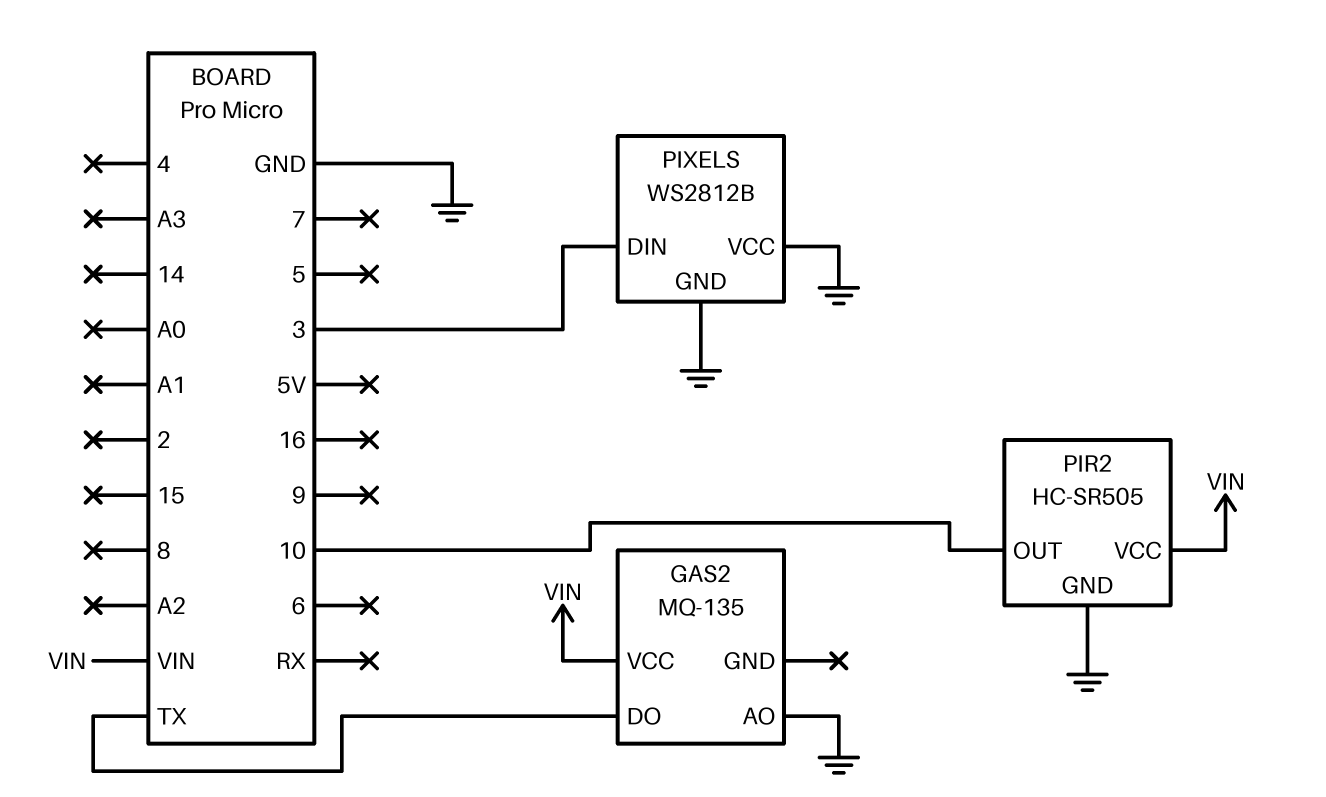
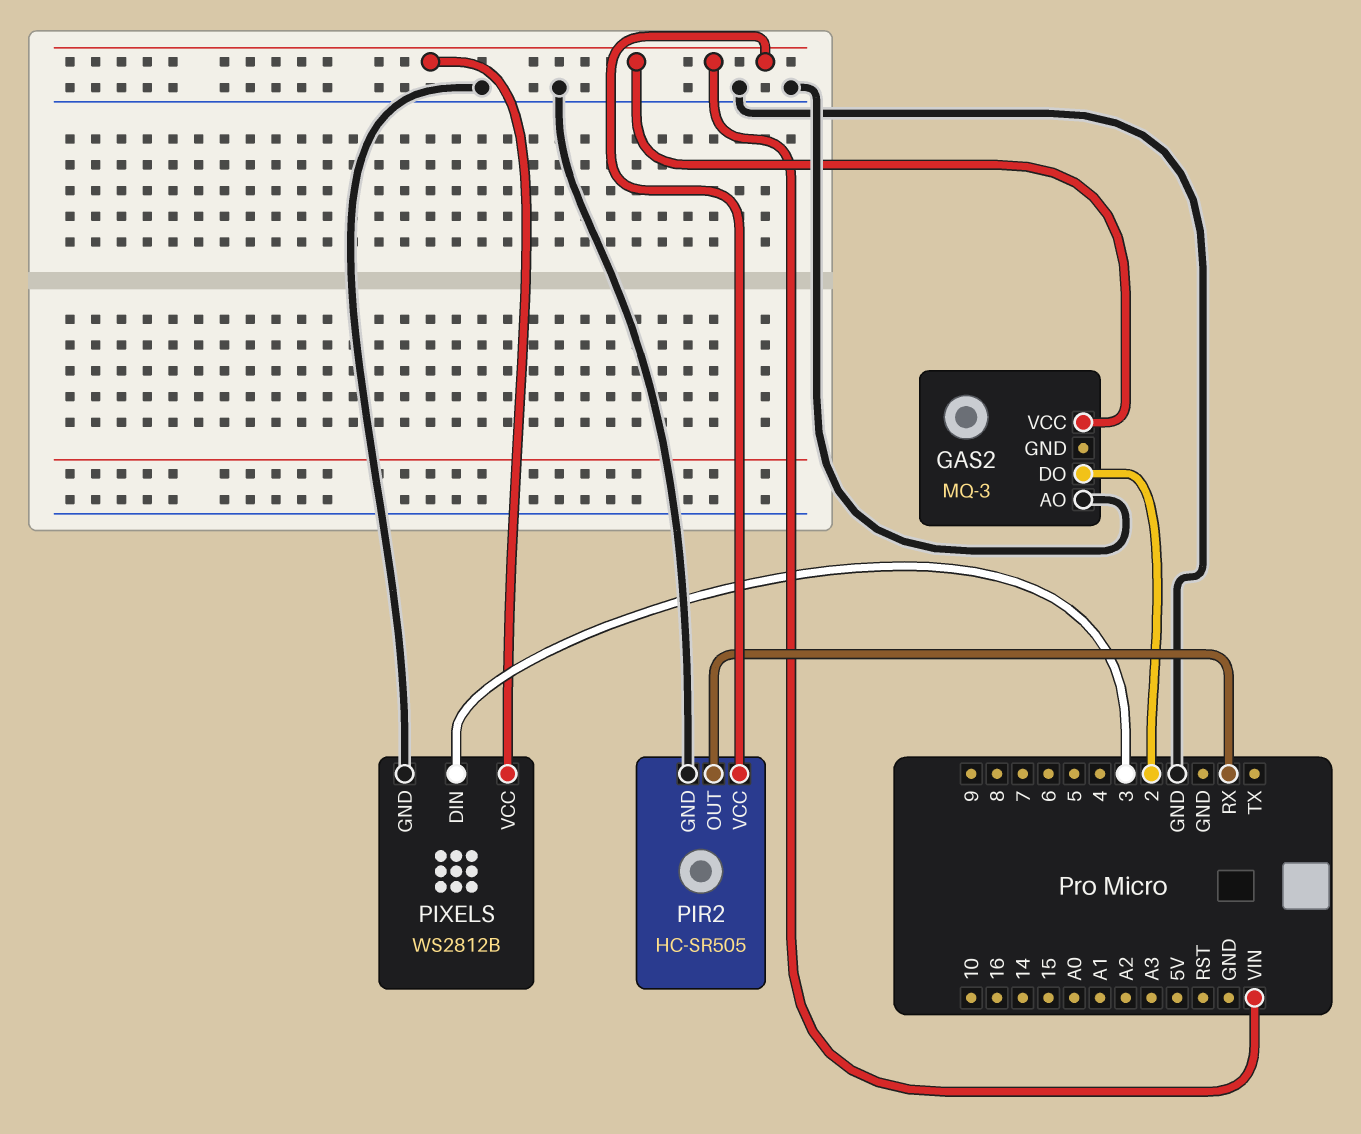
GAS2: MQ-135 -> MQ-3
GAS2 pin DO: TX -> 2
PIR2 pin OUT: 10 -> RX
PIXELS pin VCC: GND -> VIN

